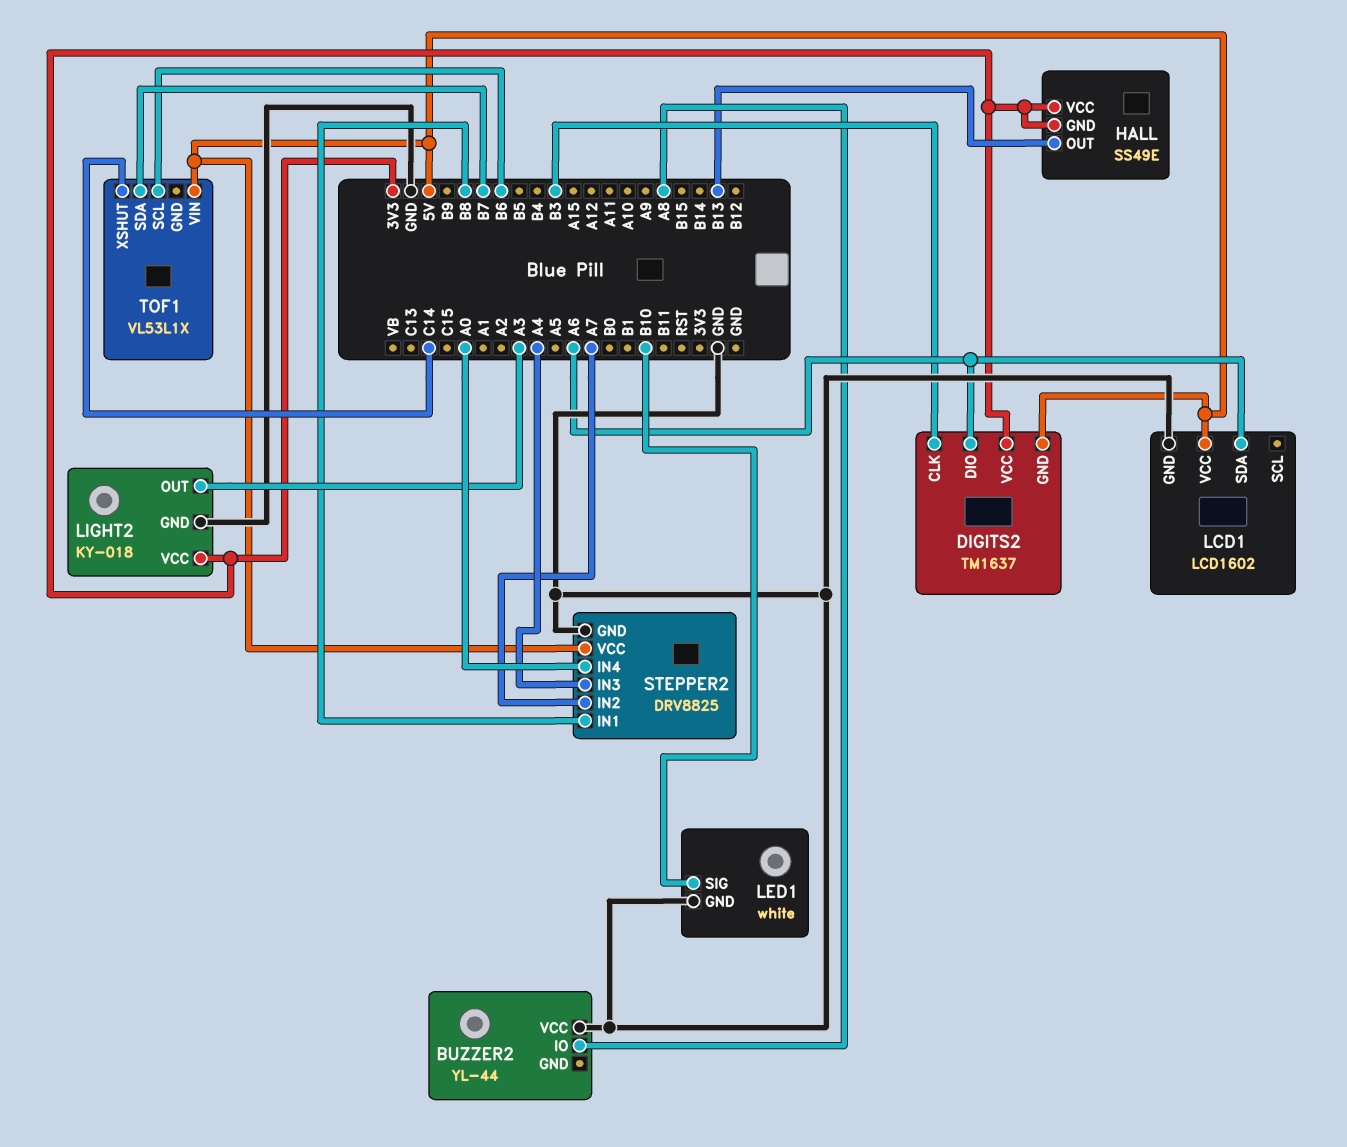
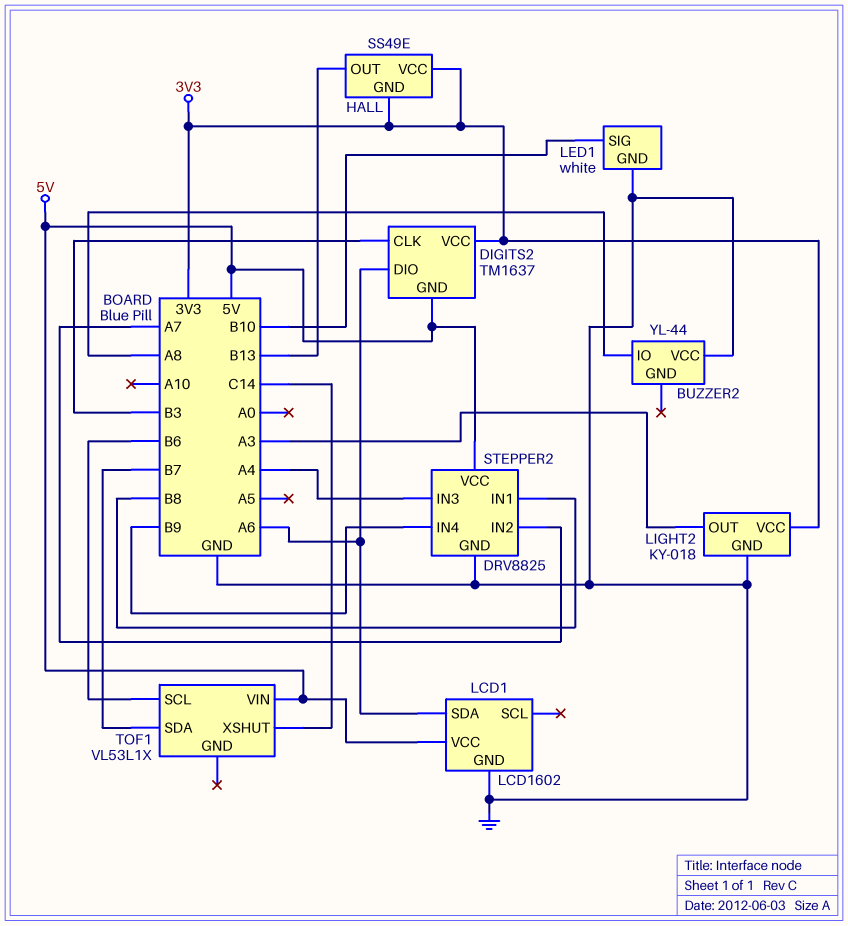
STEPPER2 pin IN4: A0 -> B9

